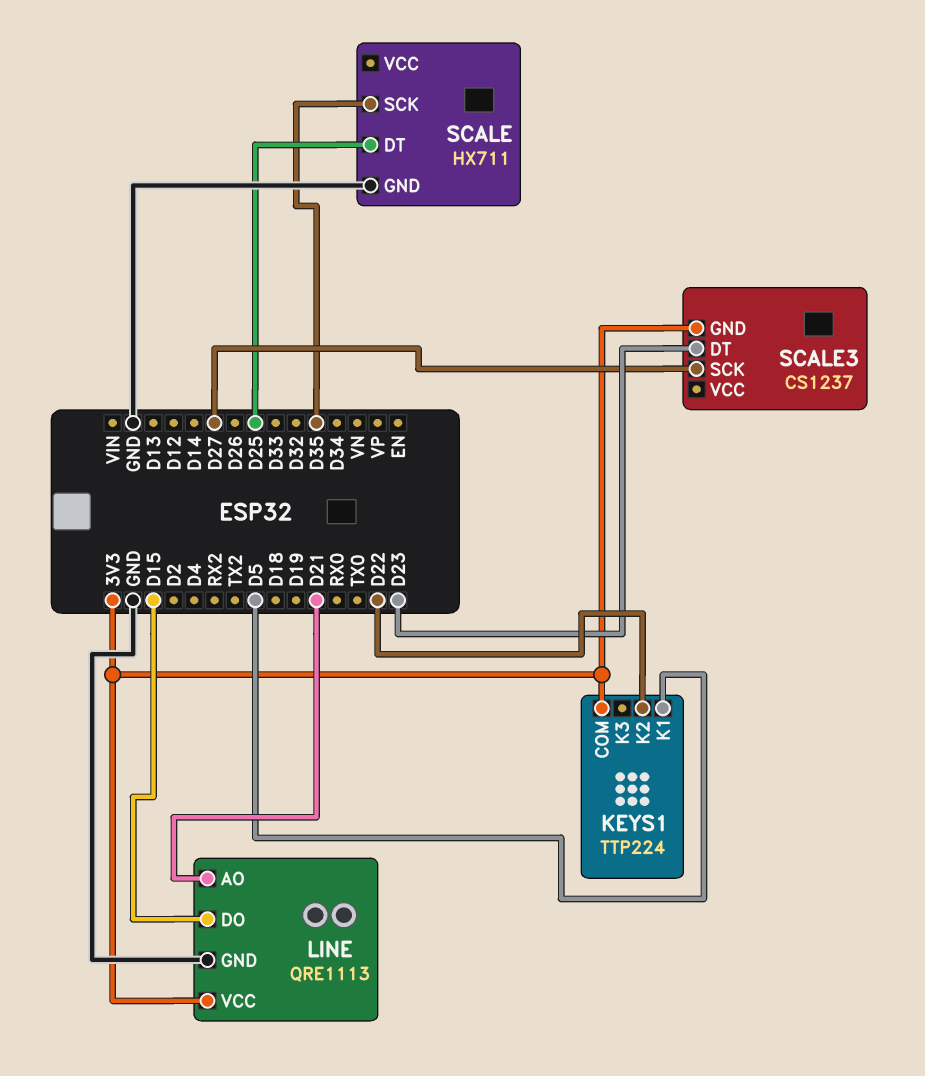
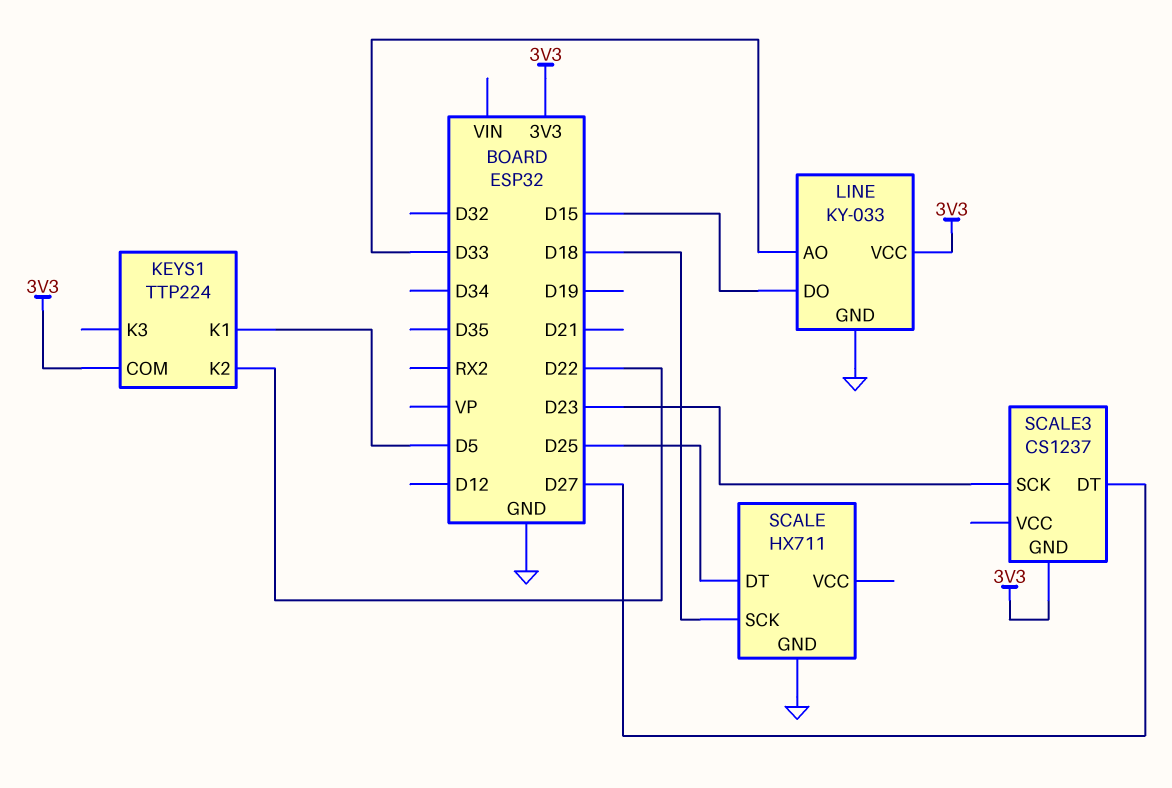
LINE: QRE1113 -> KY-033
LINE pin AO: D21 -> D33
SCALE pin SCK: D35 -> D18
SCALE3 pin DT: D23 -> D27
SCALE3 pin SCK: D27 -> D23

